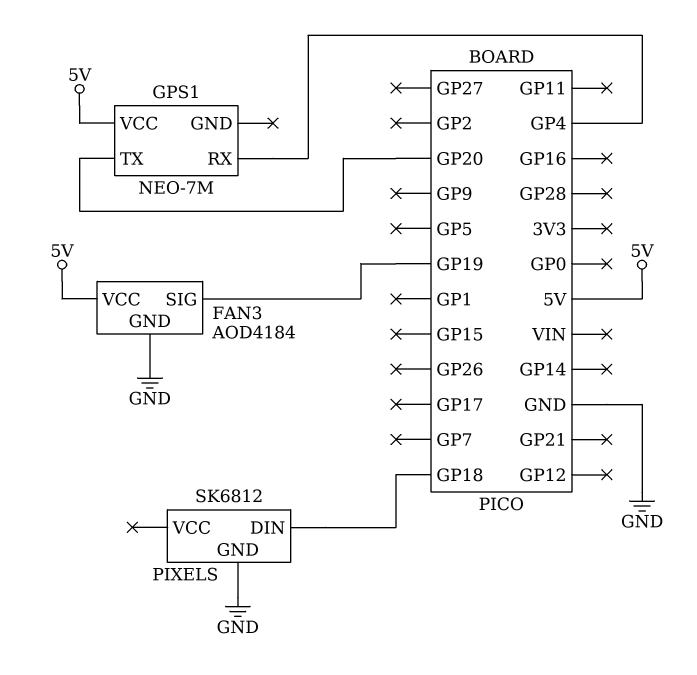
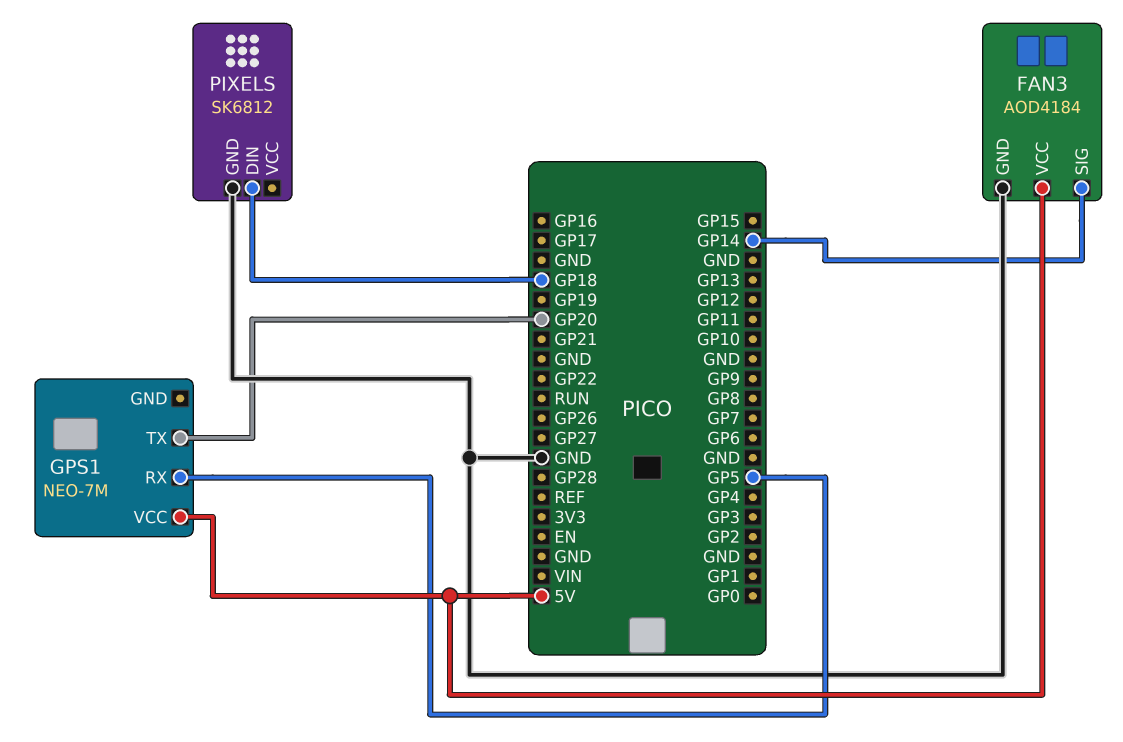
FAN3 pin SIG: GP19 -> GP14
GPS1 pin RX: GP4 -> GP5

